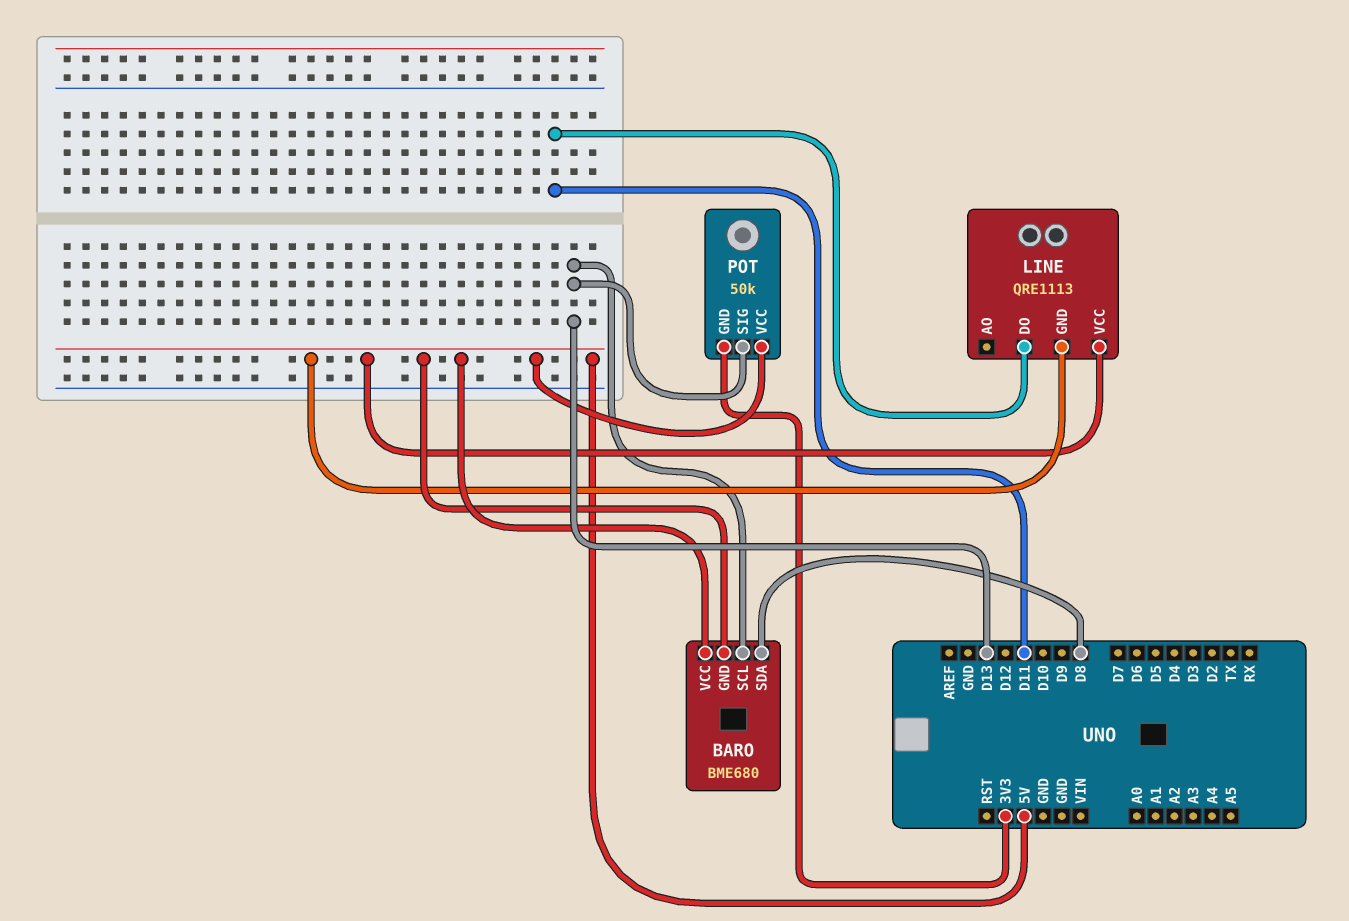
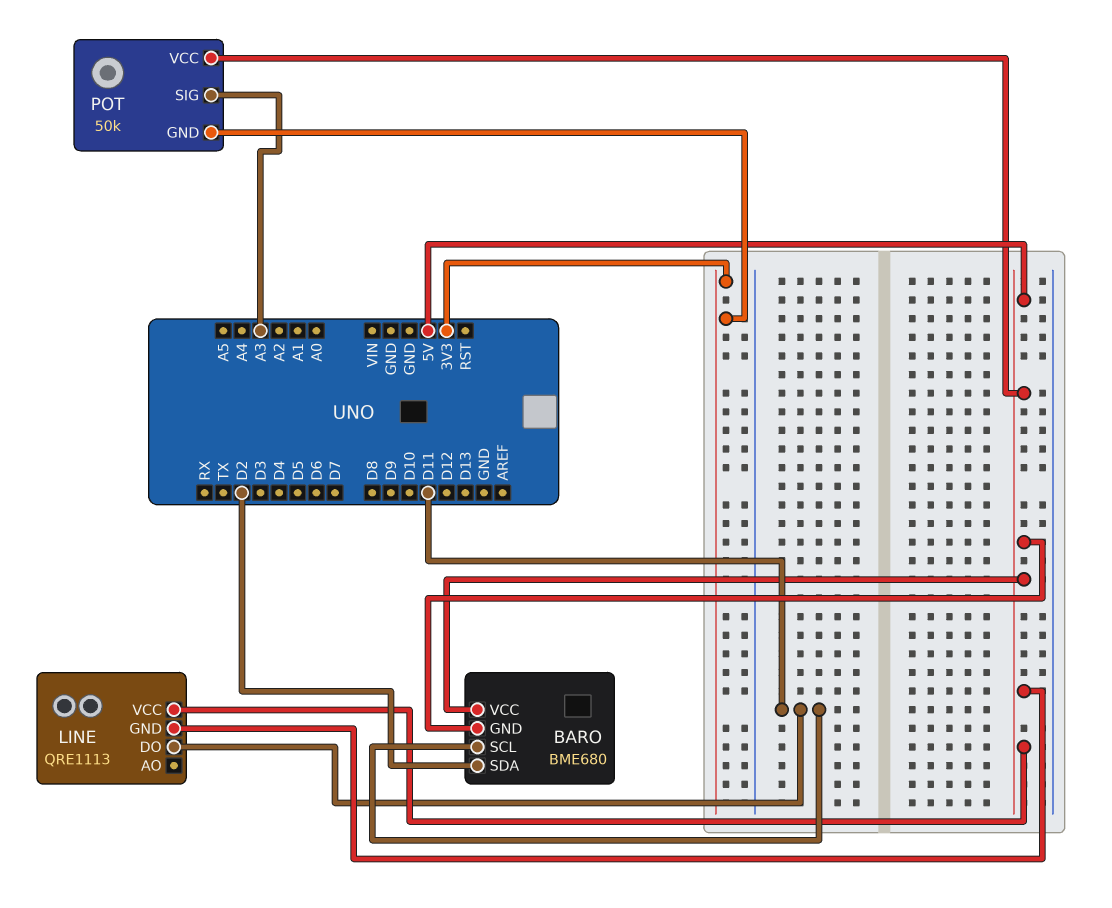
BARO pin SCL: D13 -> D11
BARO pin SDA: D8 -> D2
POT pin SIG: D13 -> A3

